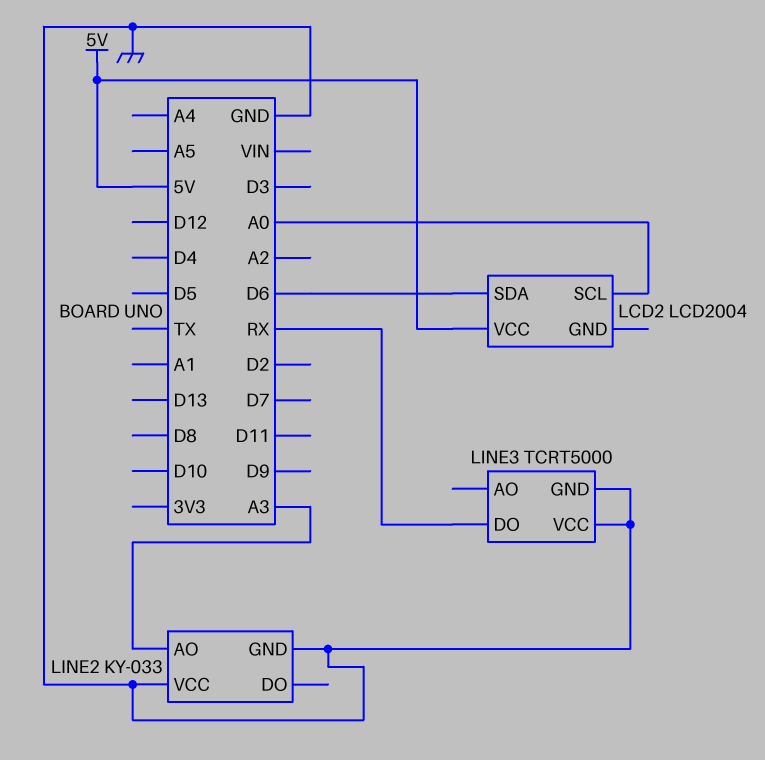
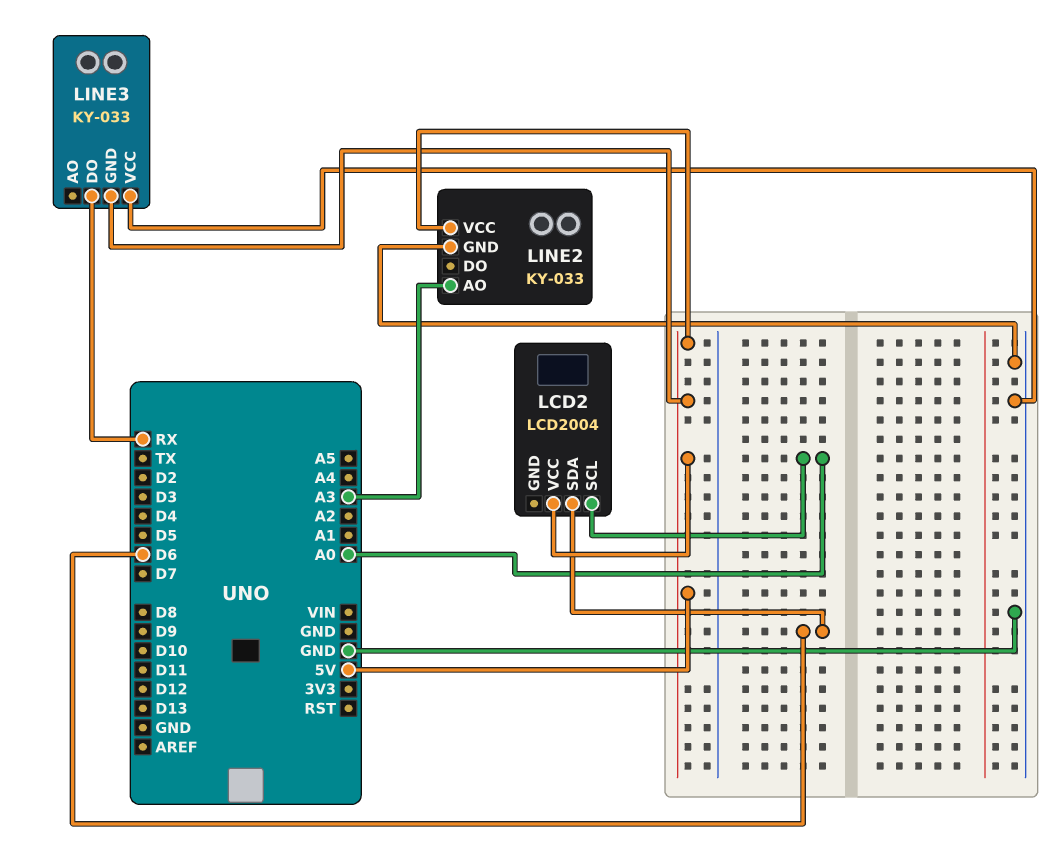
LINE2 pin VCC: GND -> 5V
LINE3: TCRT5000 -> KY-033
LINE3 pin GND: GND -> 5V

